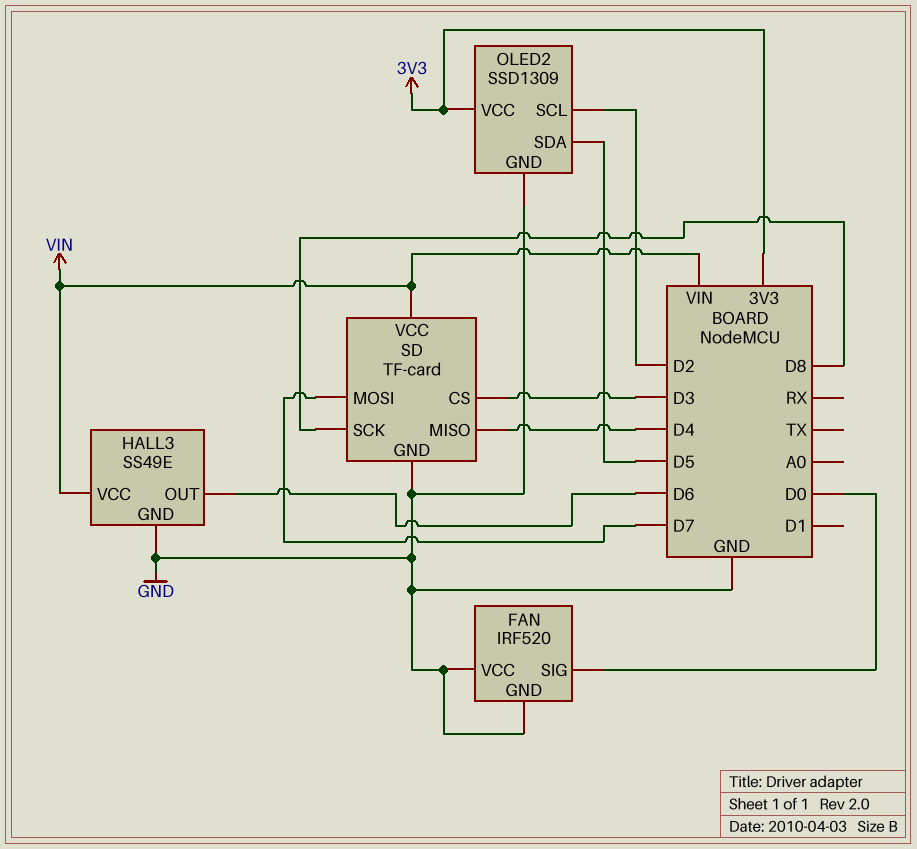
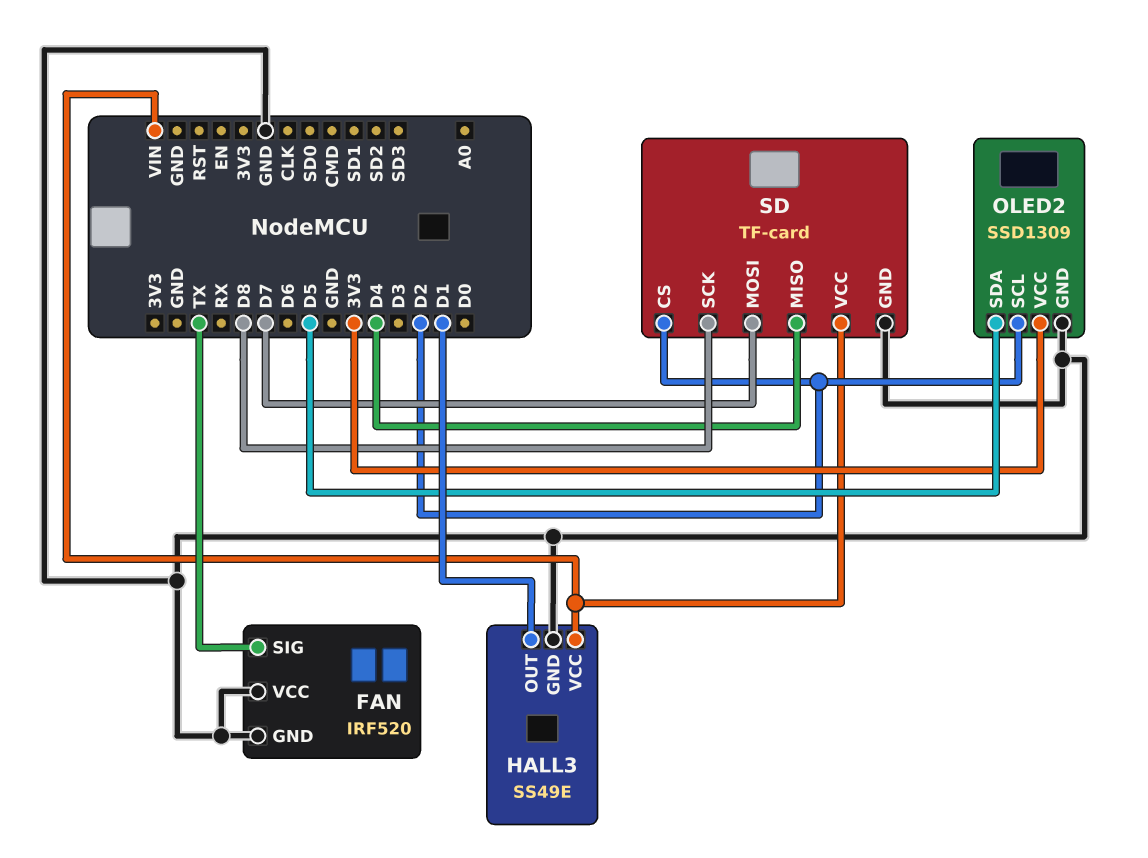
FAN pin SIG: D0 -> TX
HALL3 pin OUT: D6 -> D1
SD pin CS: D3 -> D2

